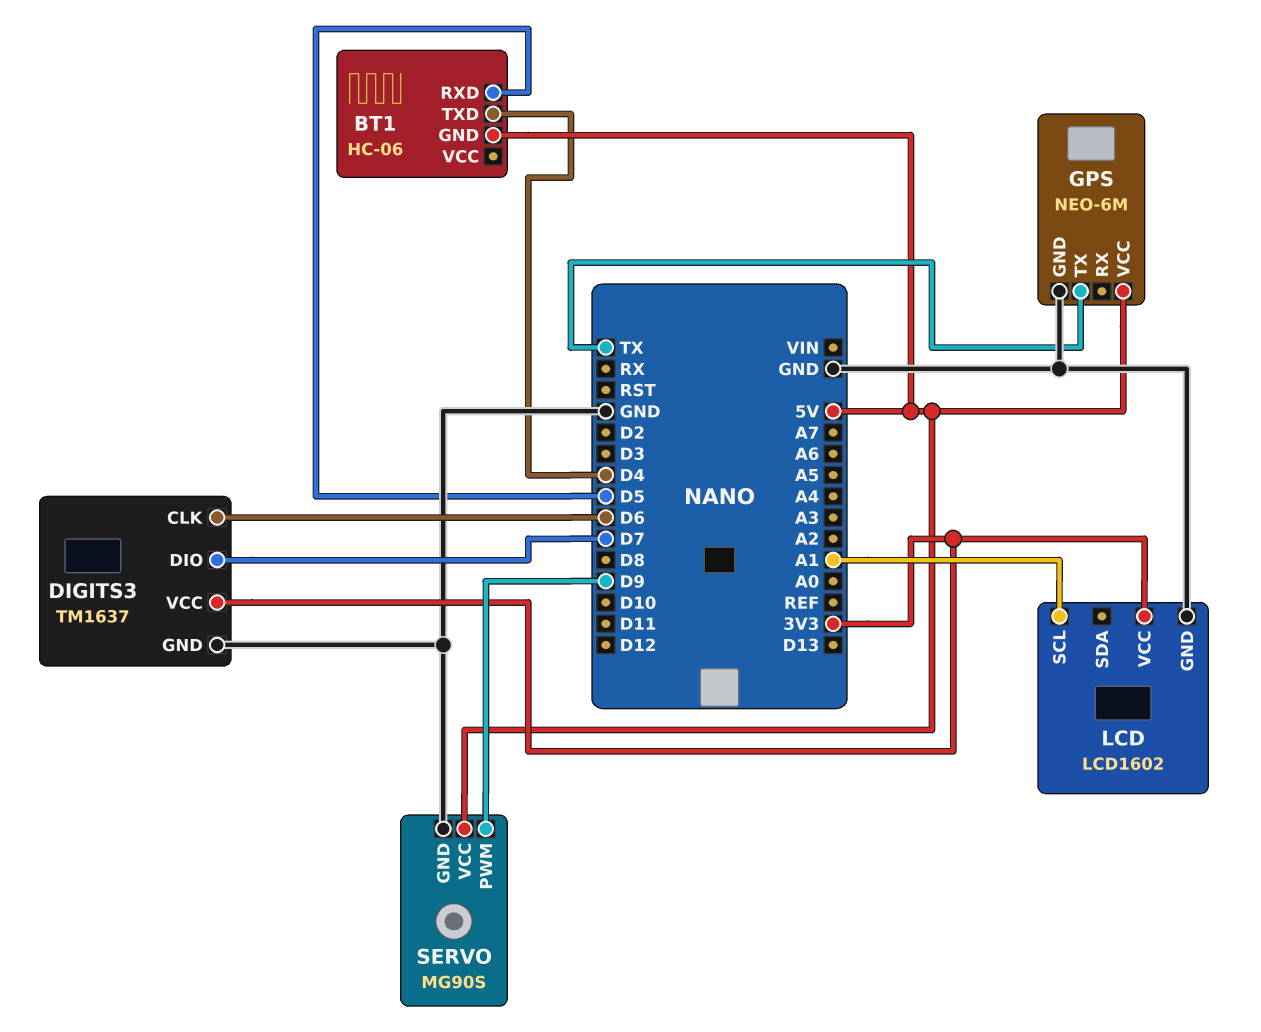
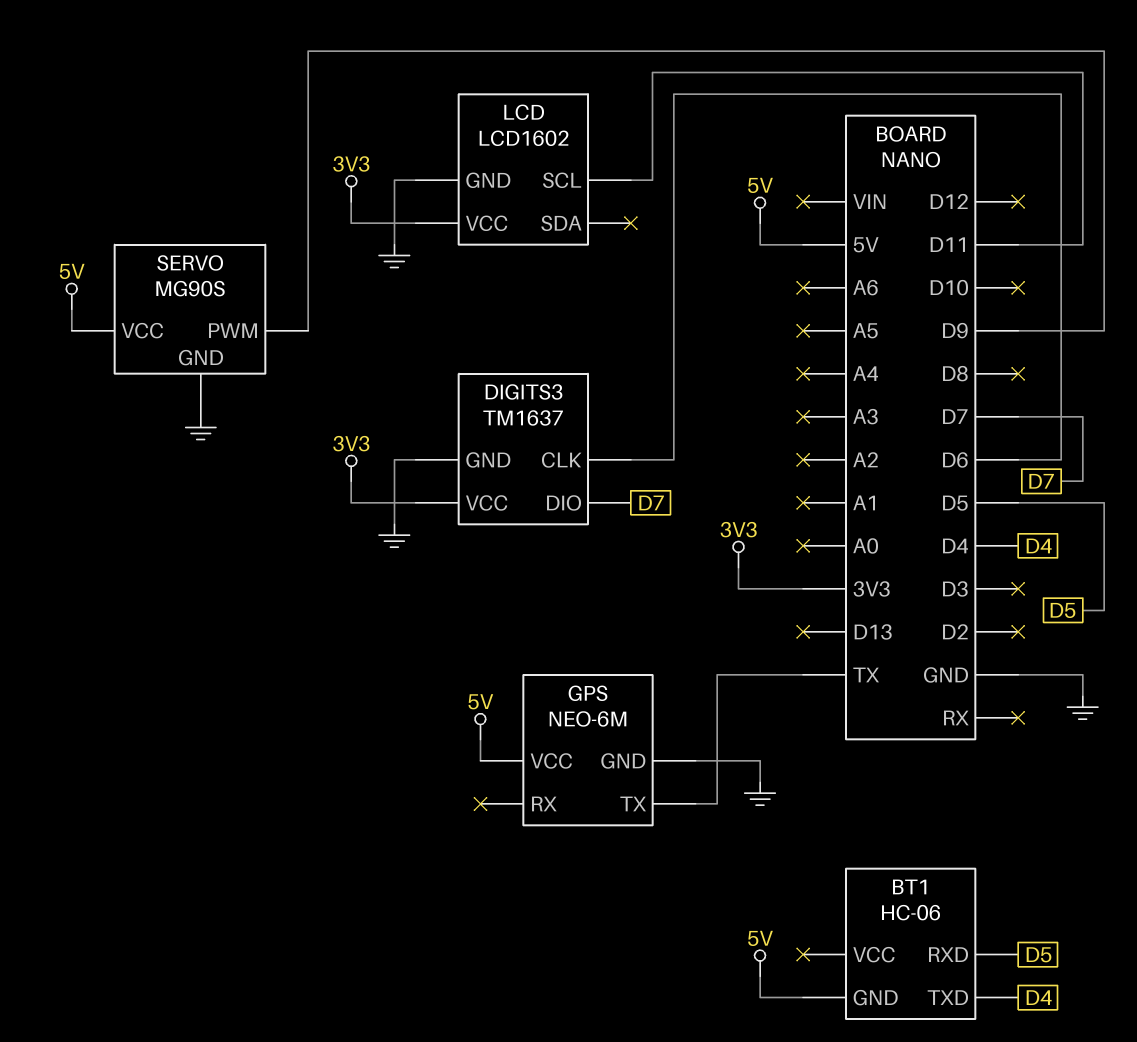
LCD pin SCL: A1 -> D11

